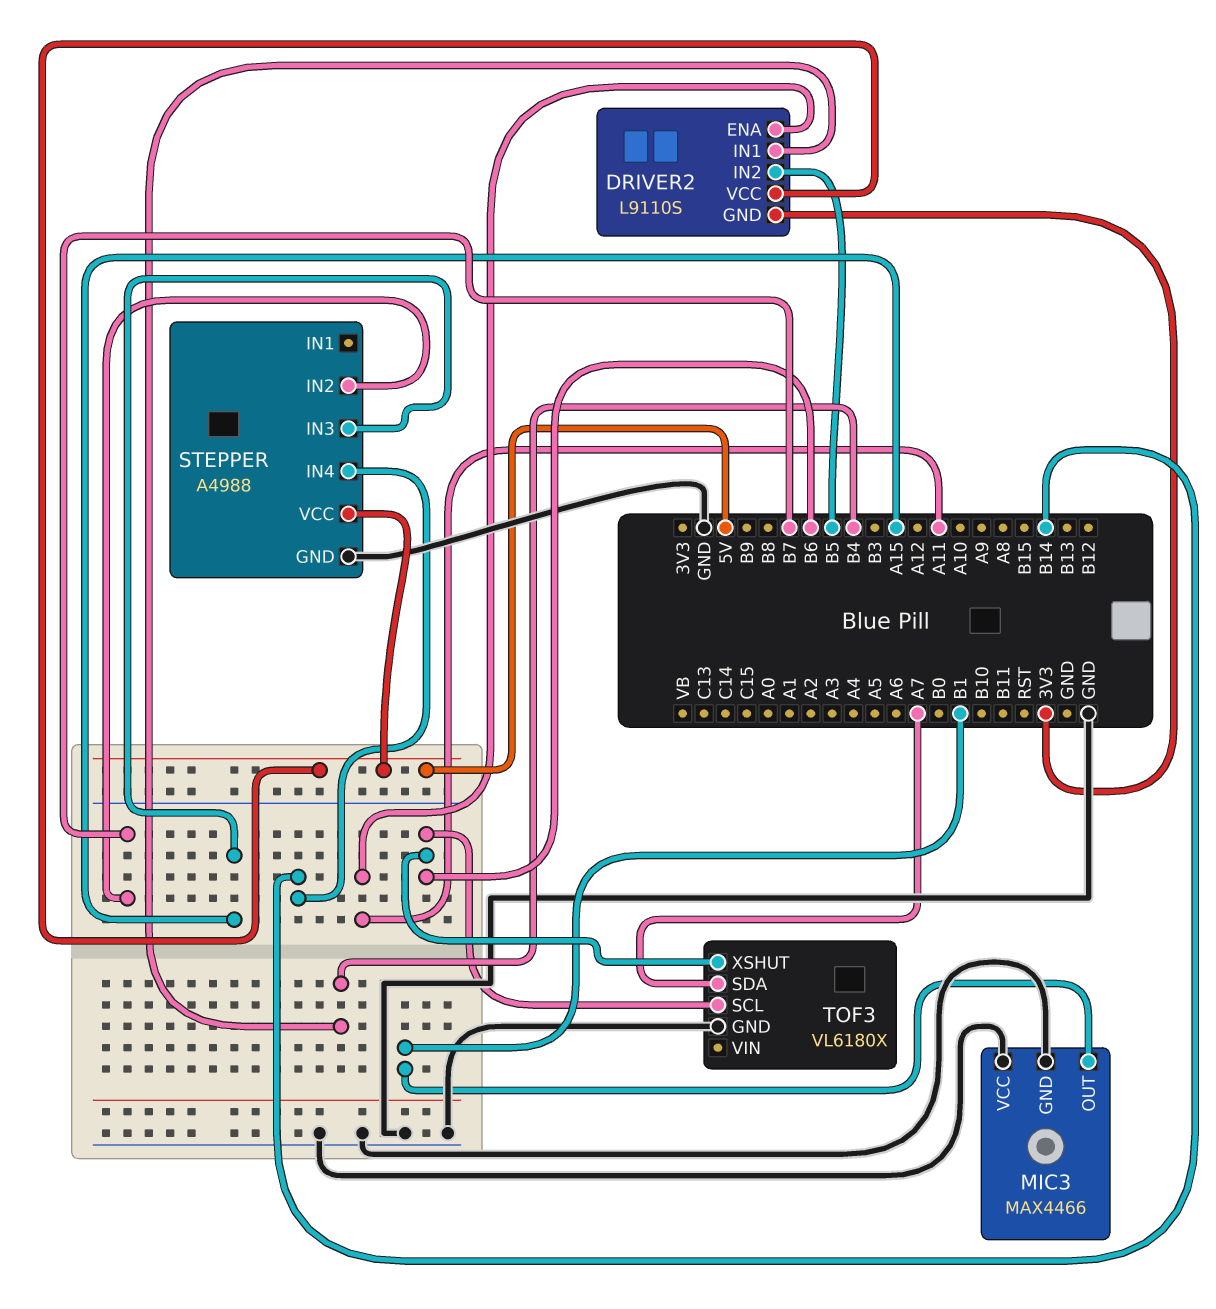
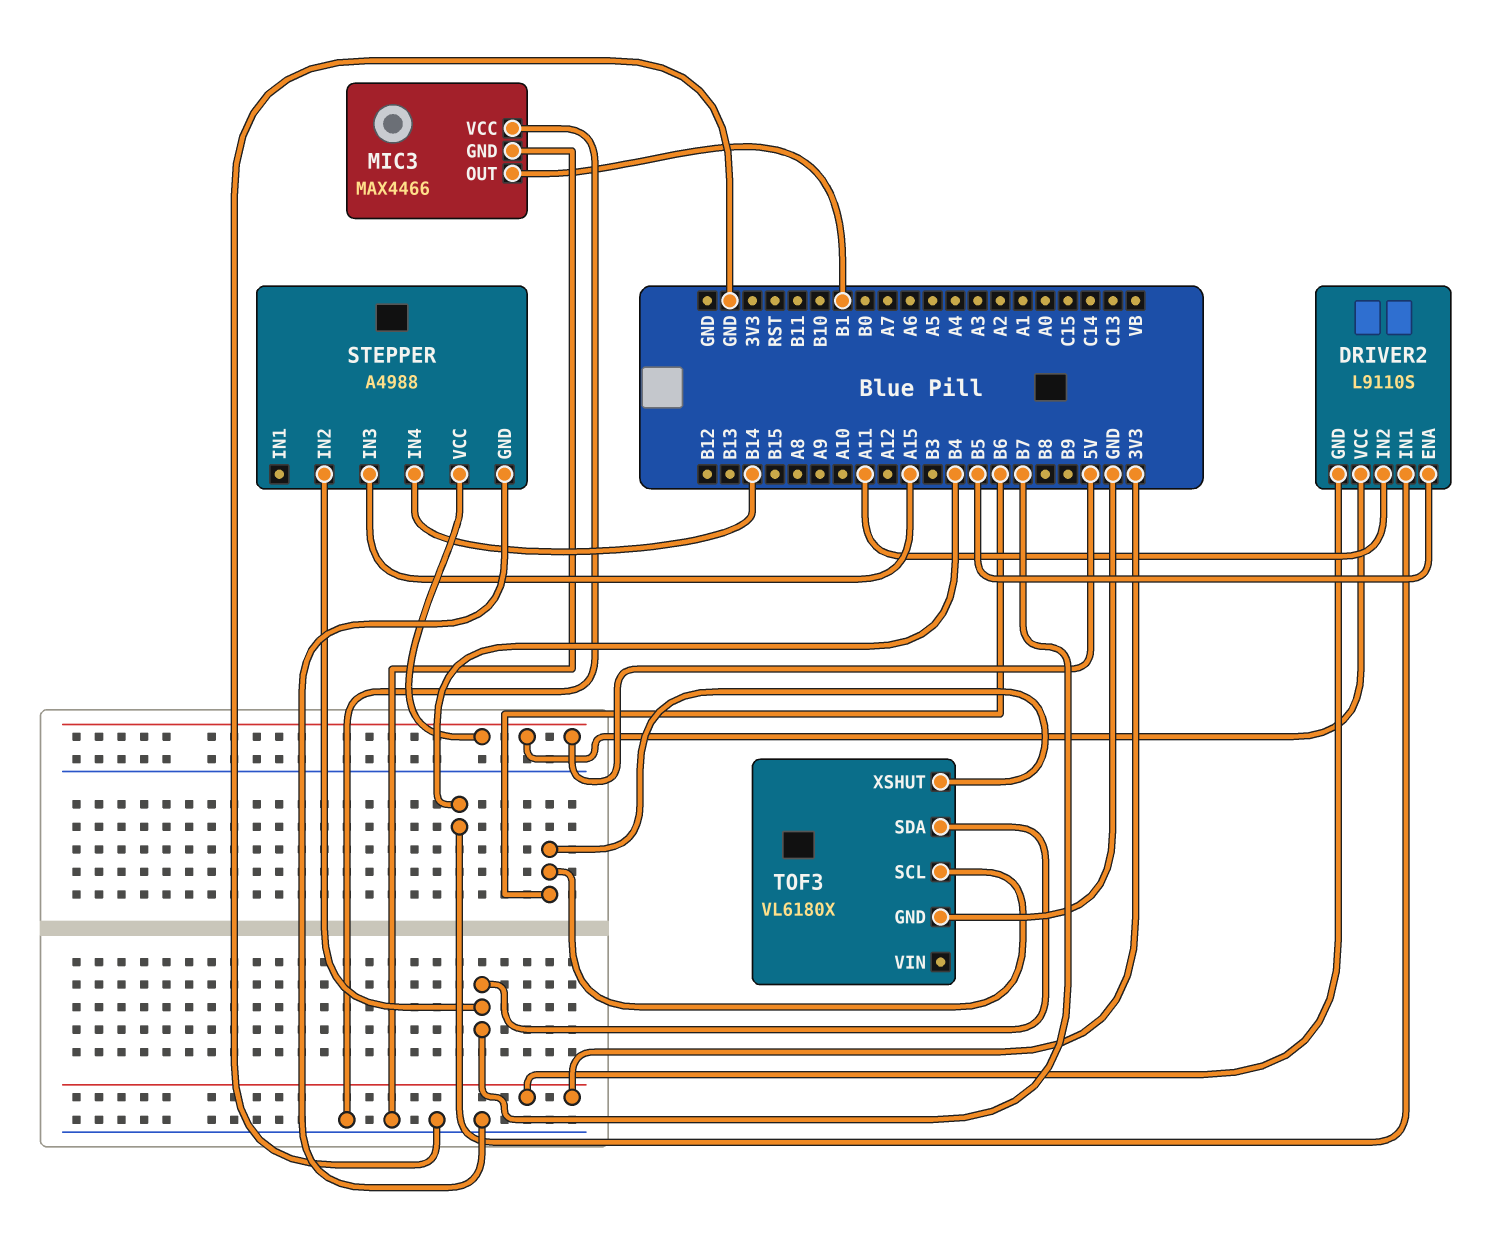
DRIVER2 pin ENA: A11 -> B5
DRIVER2 pin IN2: B5 -> A11
TOF3 pin SDA: A7 -> B7

